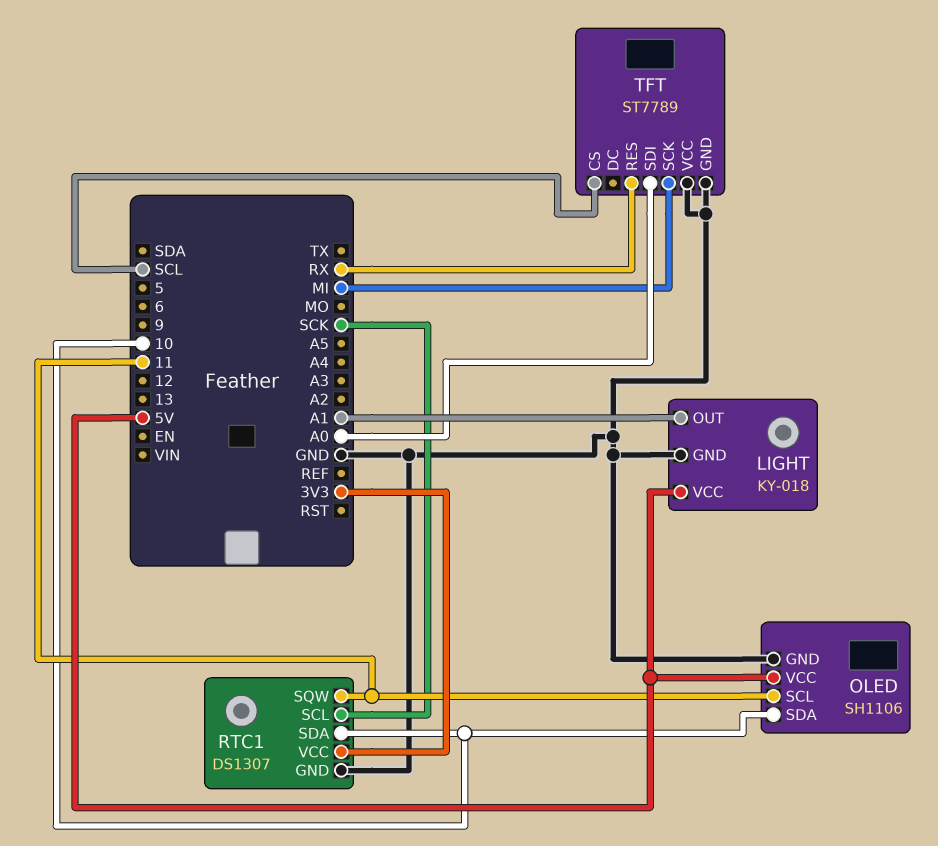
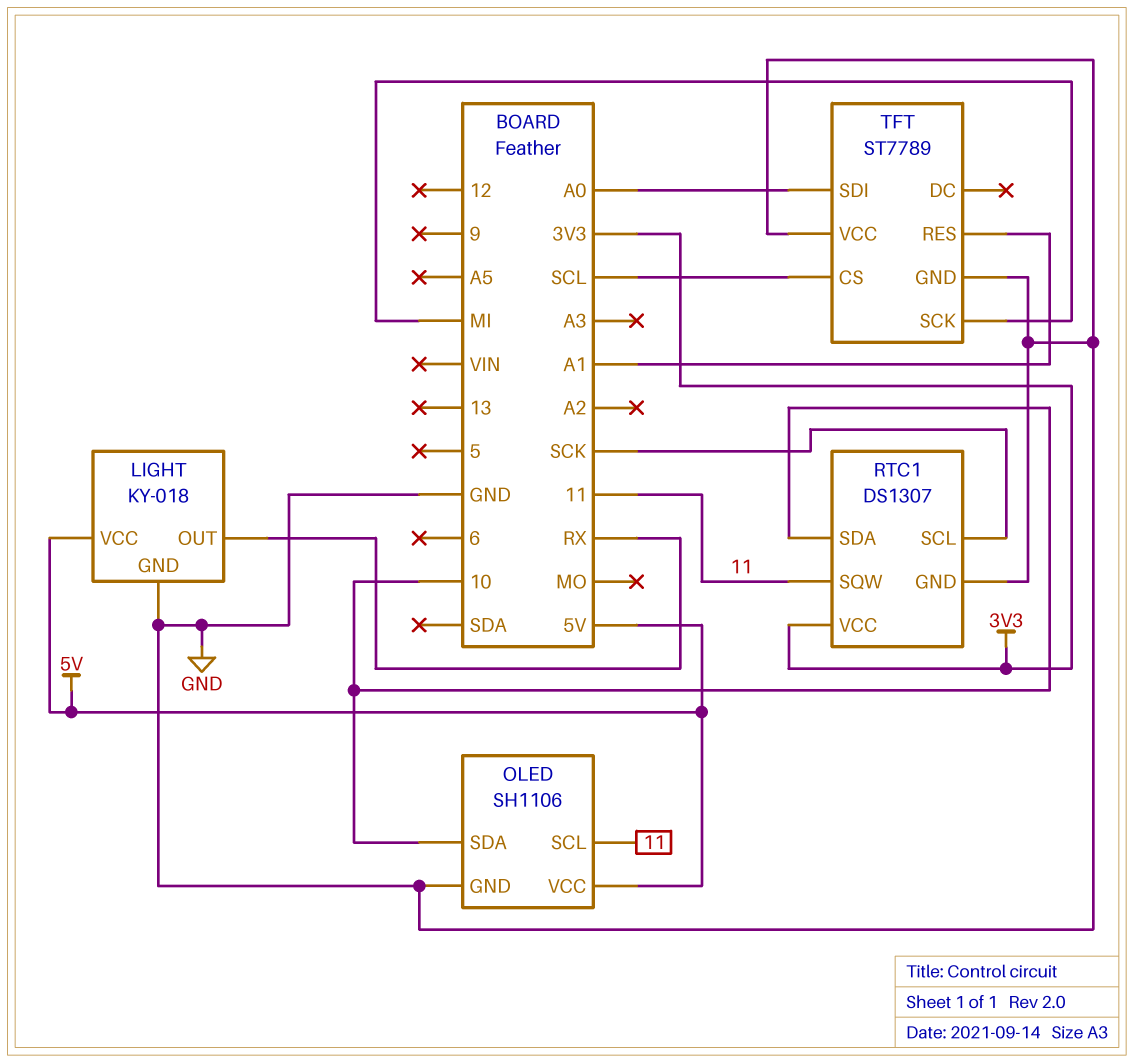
LIGHT pin OUT: A1 -> RX
TFT pin RES: RX -> A1

